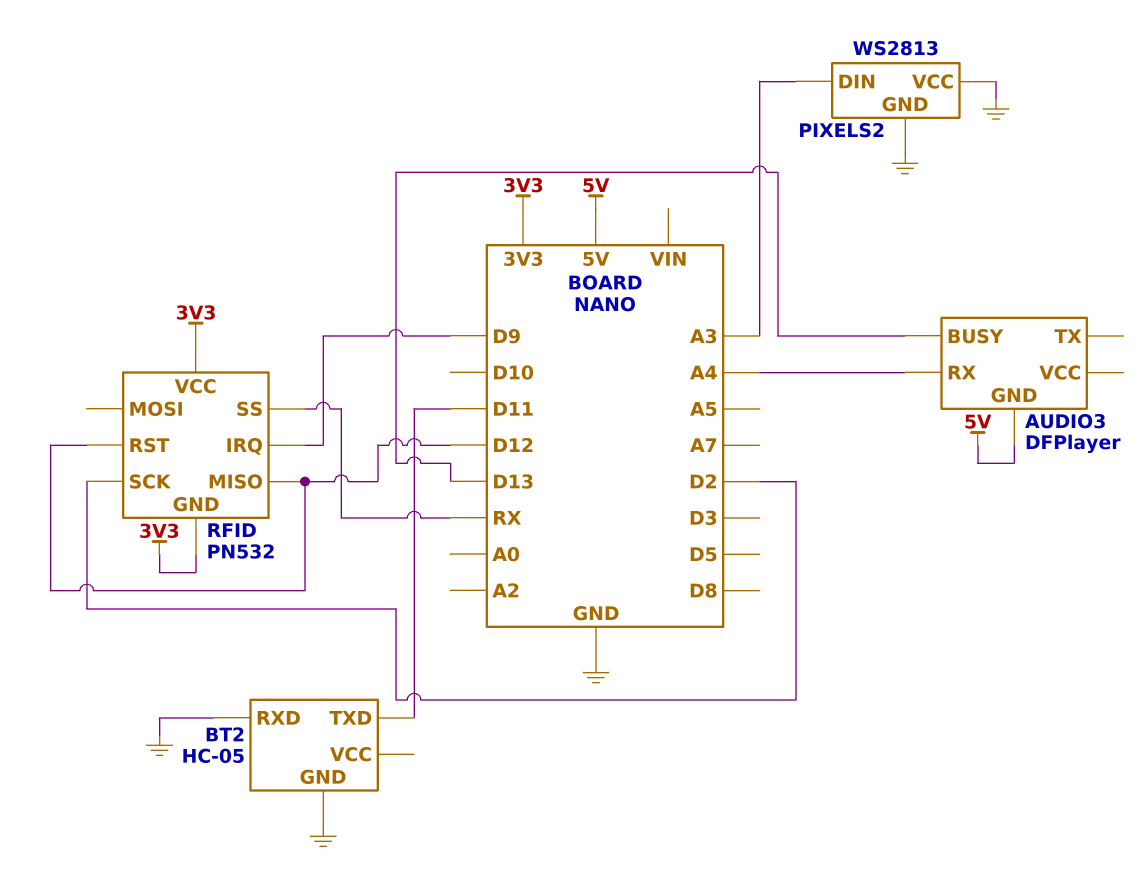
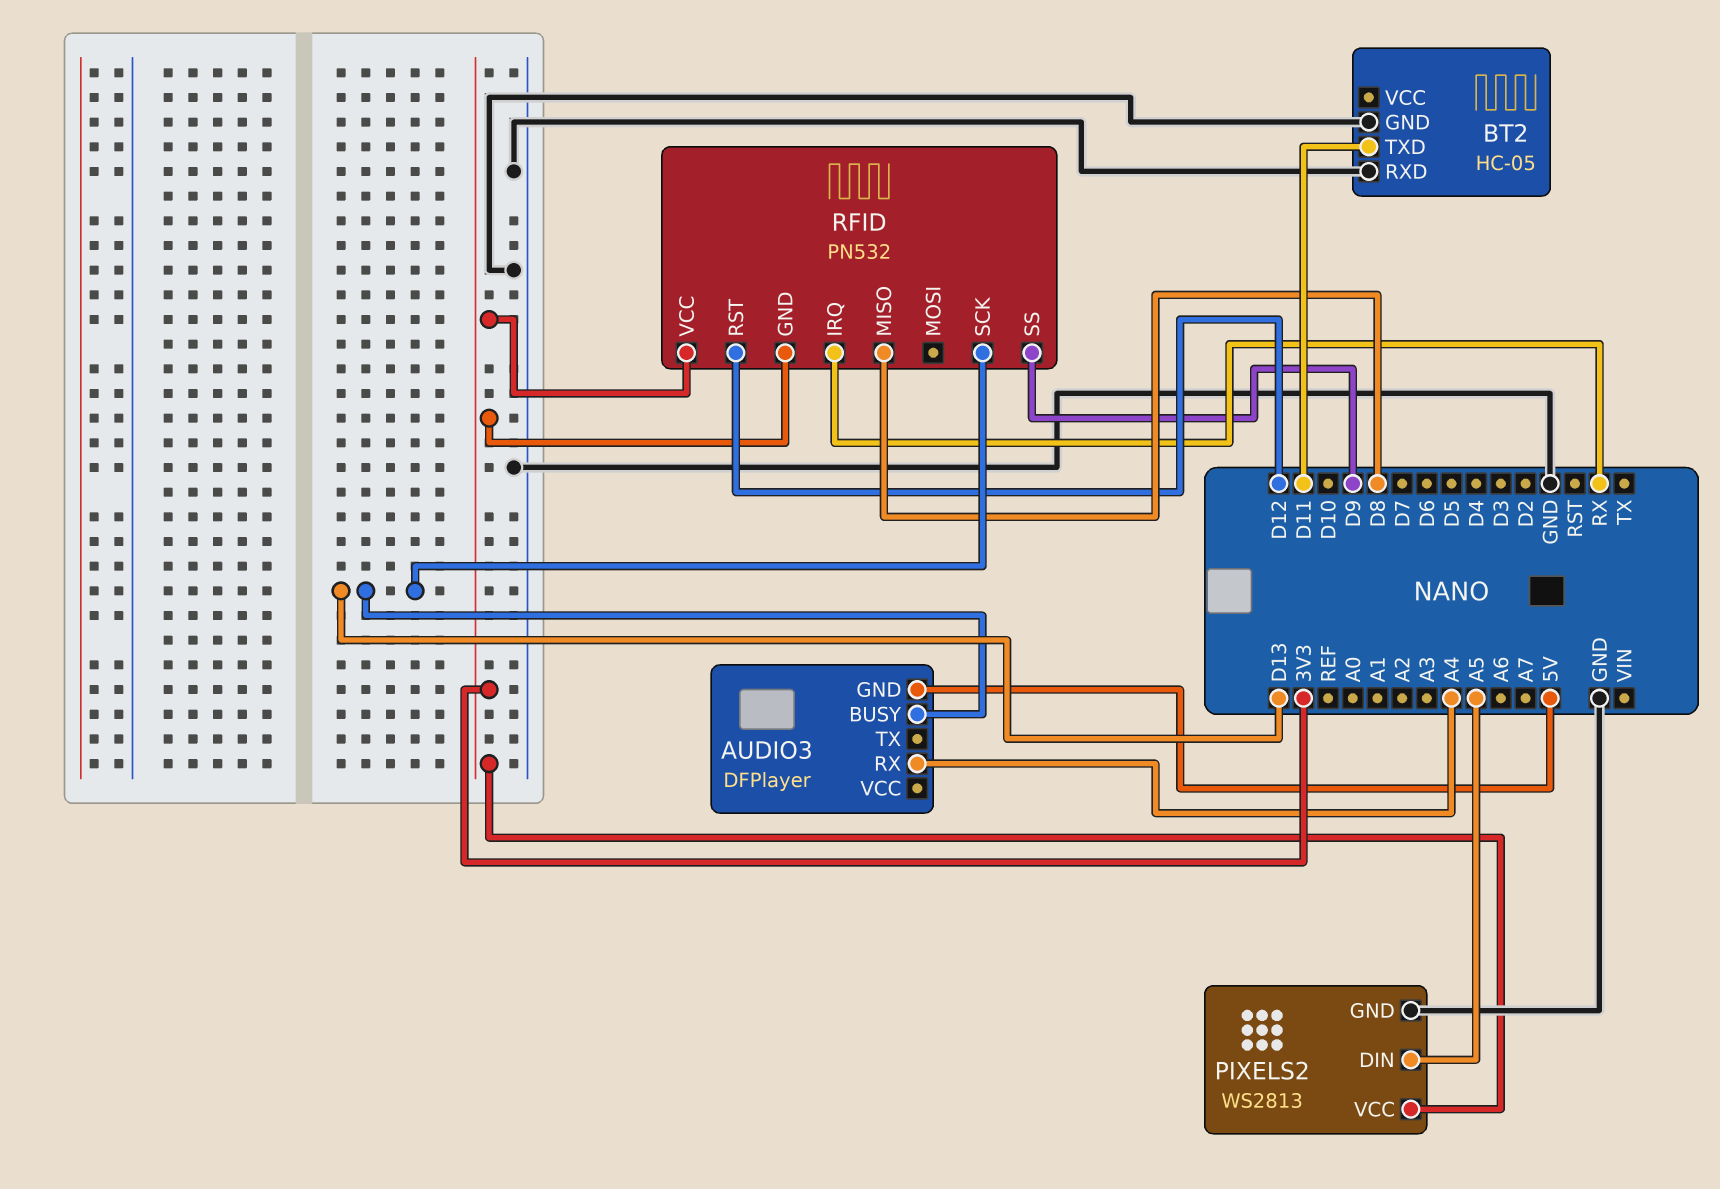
PIXELS2 pin DIN: A3 -> A5
PIXELS2 pin VCC: GND -> 3V3
RFID pin IRQ: D9 -> RX
RFID pin MISO: D12 -> D8
RFID pin SCK: D2 -> D13
RFID pin SS: RX -> D9

